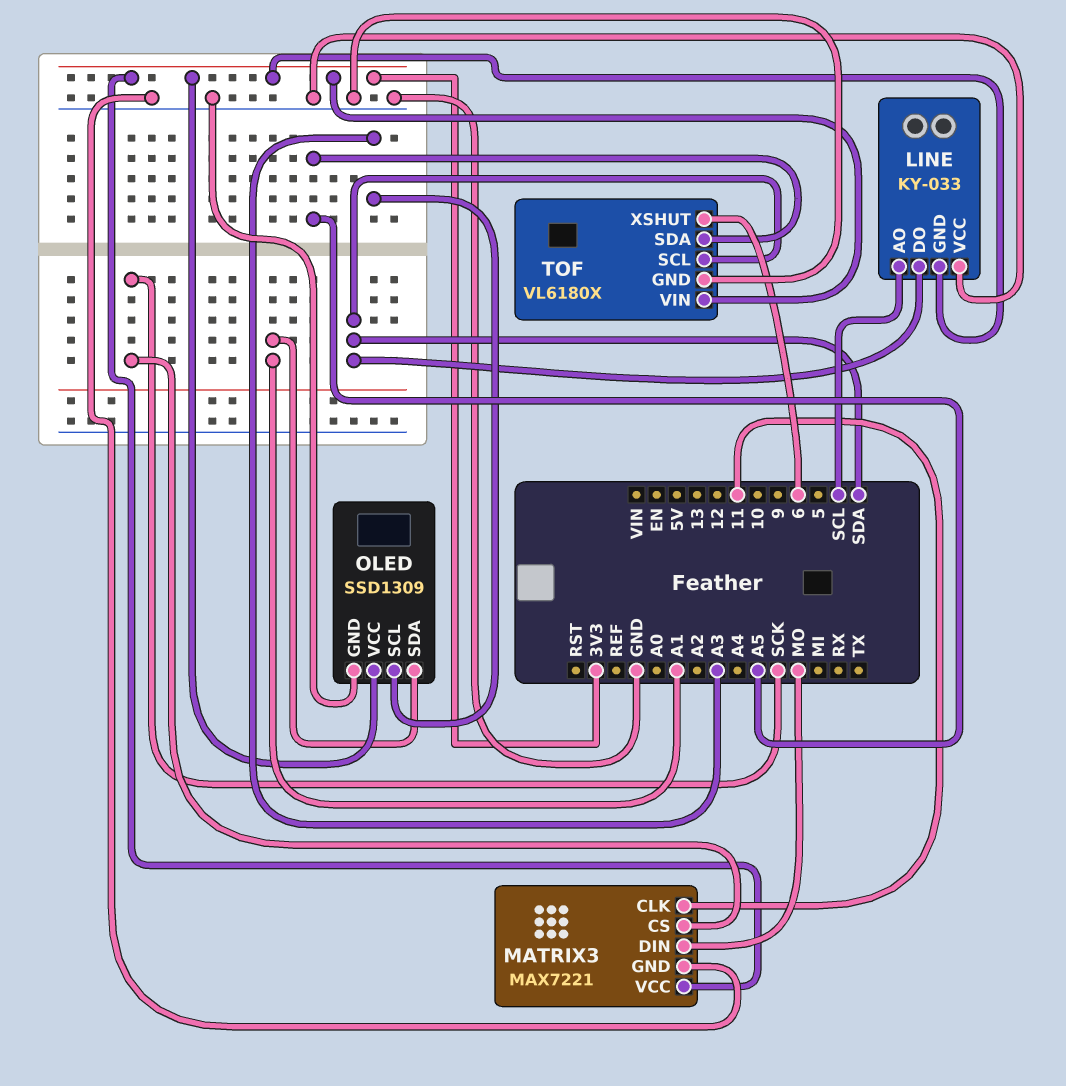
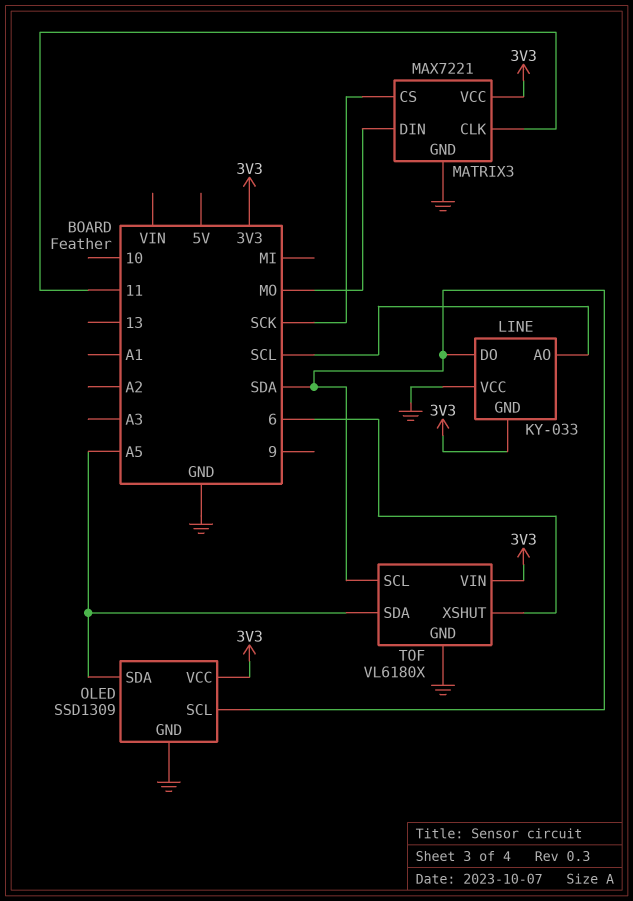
OLED pin SCL: A3 -> SDA
OLED pin SDA: A1 -> A5

